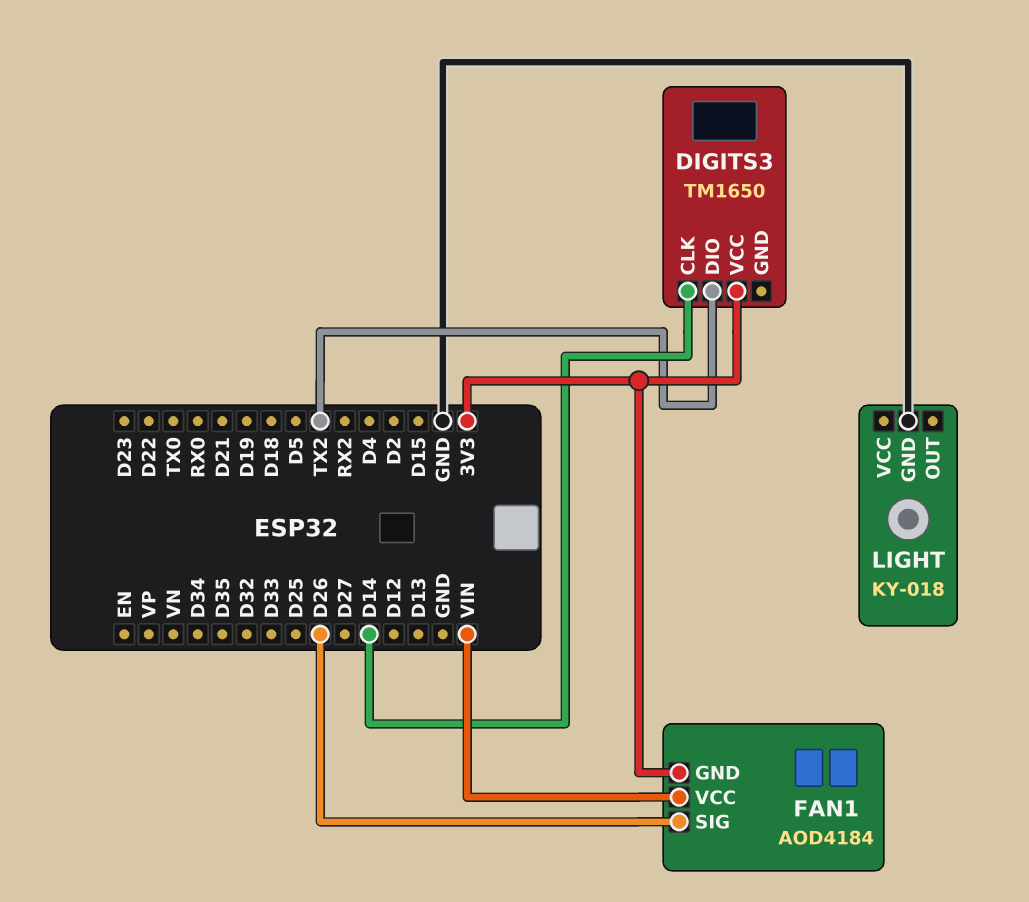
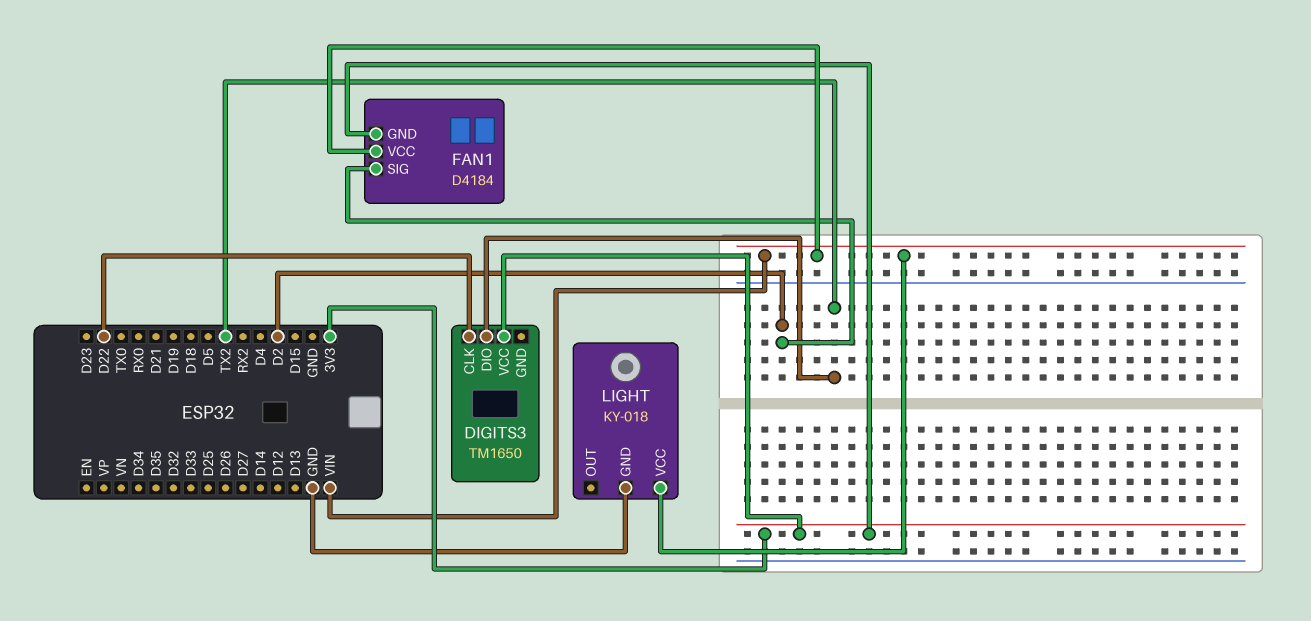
DIGITS3 pin CLK: D14 -> D22
FAN1: AOD4184 -> D4184
FAN1 pin SIG: D26 -> D2
LIGHT pin VCC: none -> VIN

